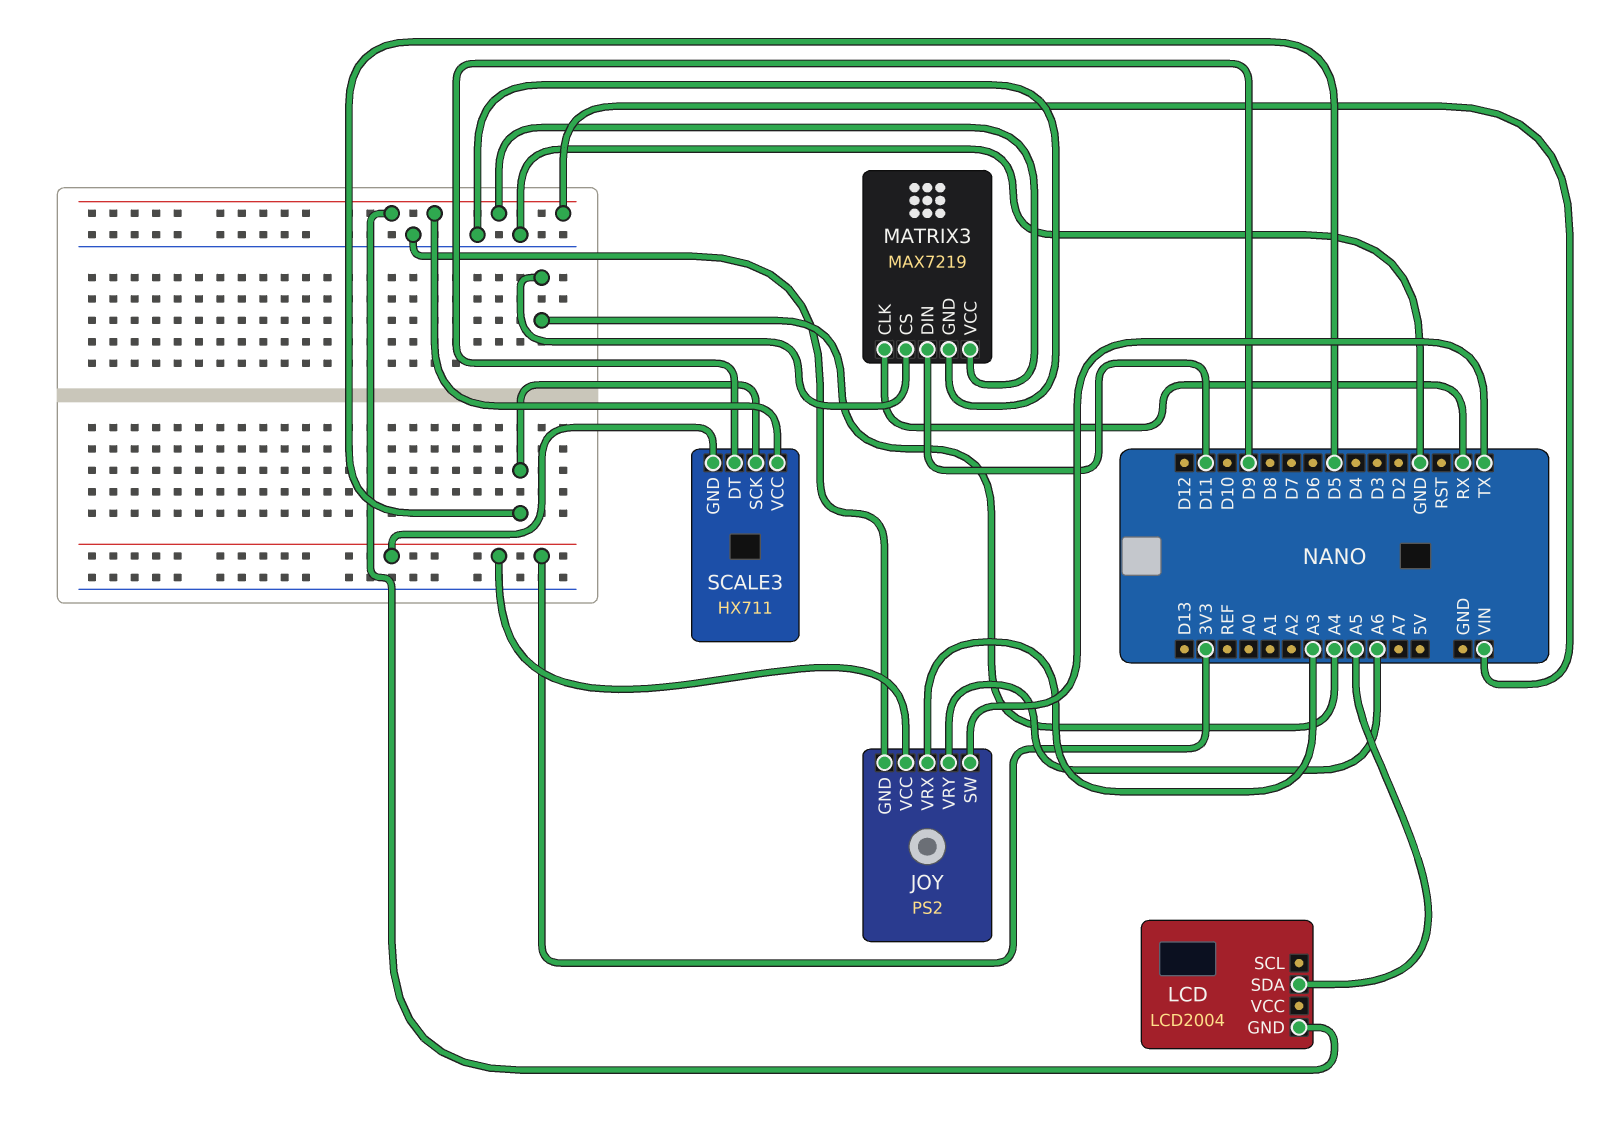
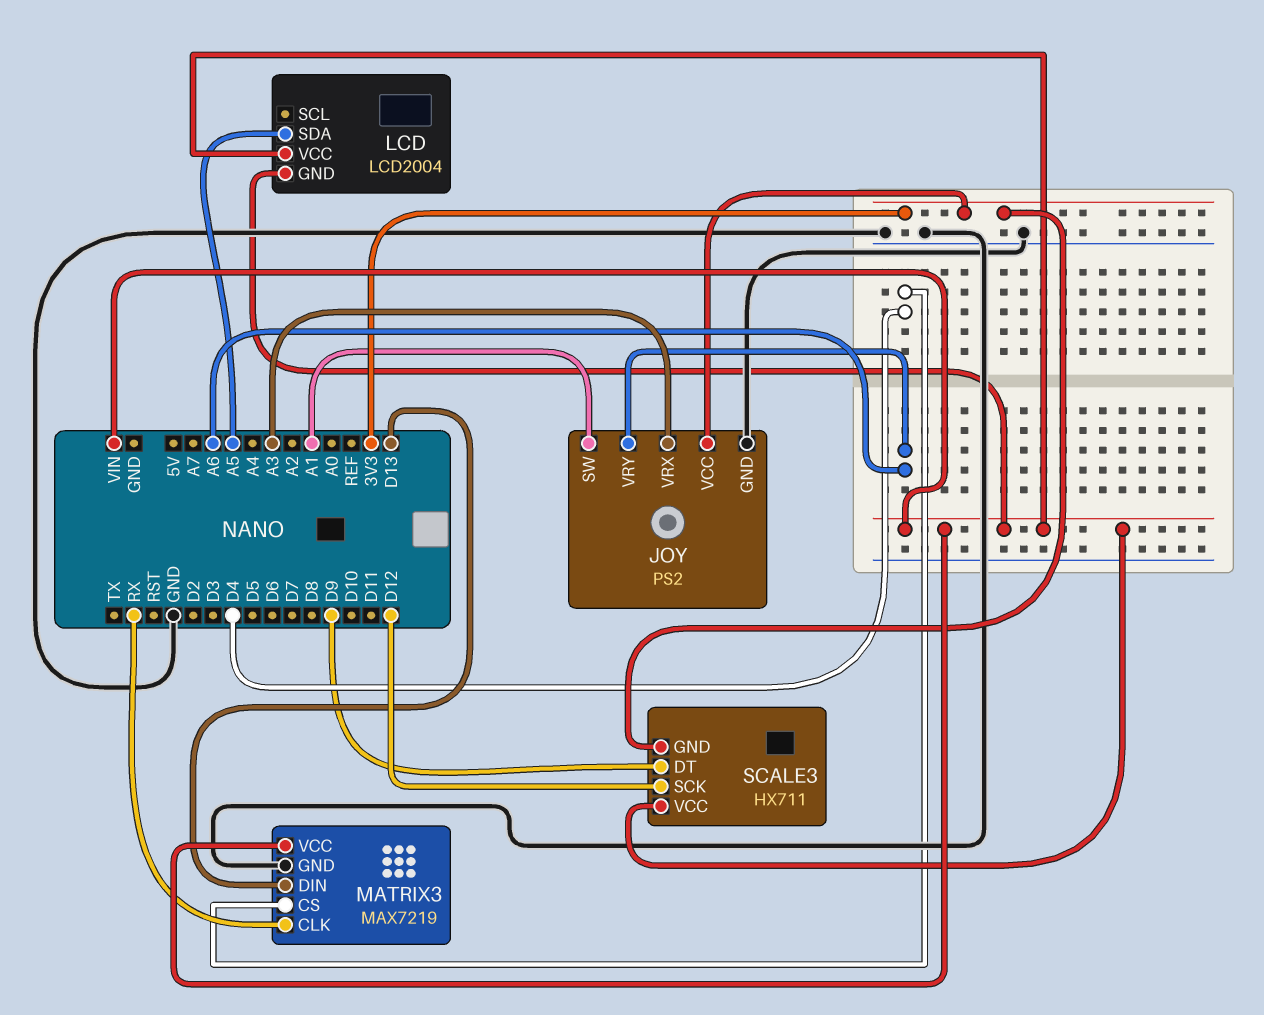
JOY pin SW: TX -> A1
LCD pin VCC: none -> VIN
MATRIX3 pin CS: A4 -> D4
MATRIX3 pin DIN: D11 -> D13
SCALE3 pin SCK: D5 -> D12

